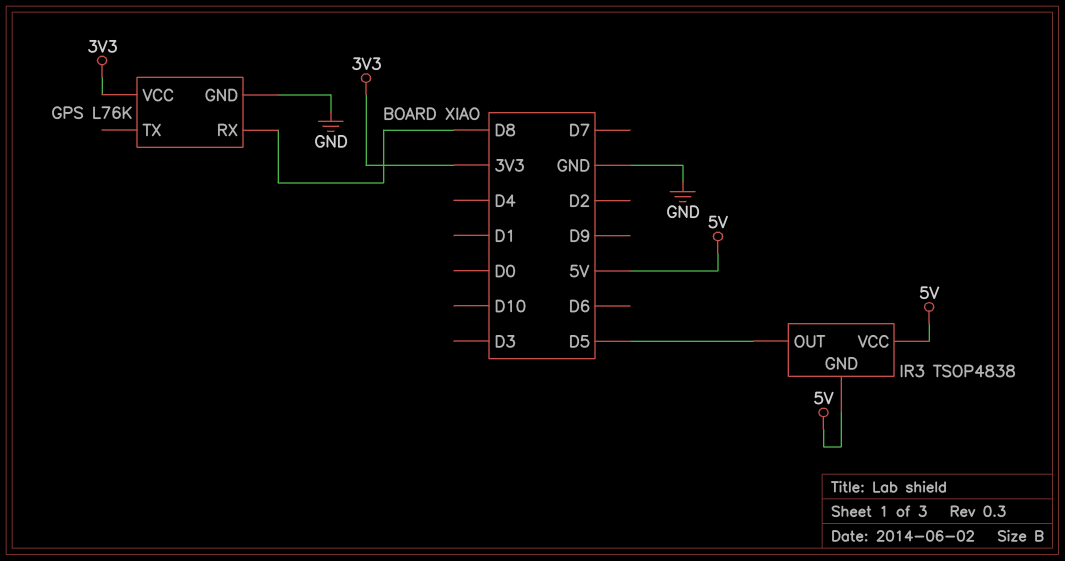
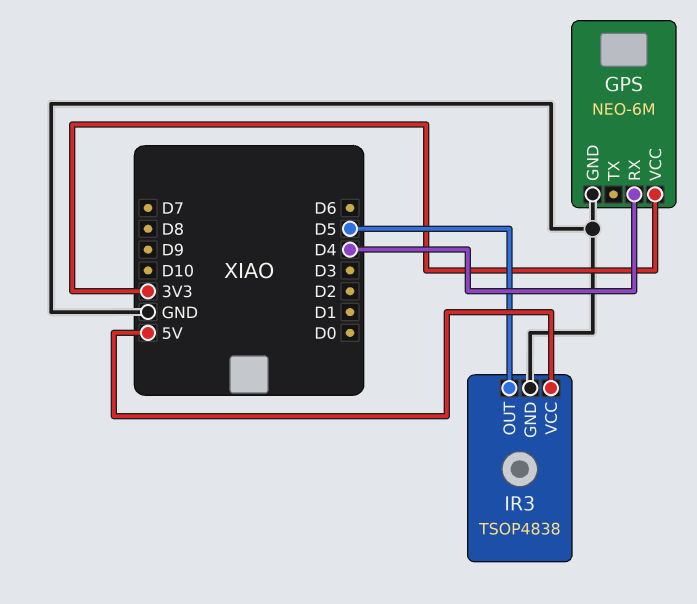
GPS: L76K -> NEO-6M
GPS pin RX: D8 -> D4
IR3 pin GND: 5V -> GND

